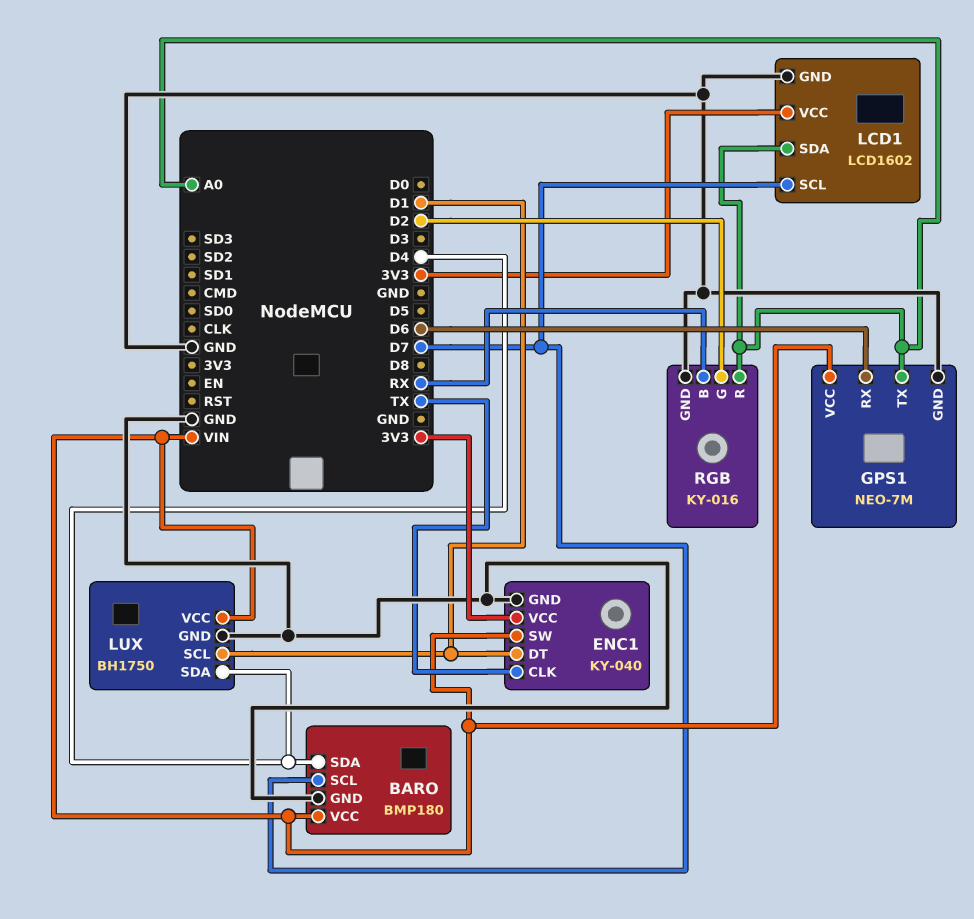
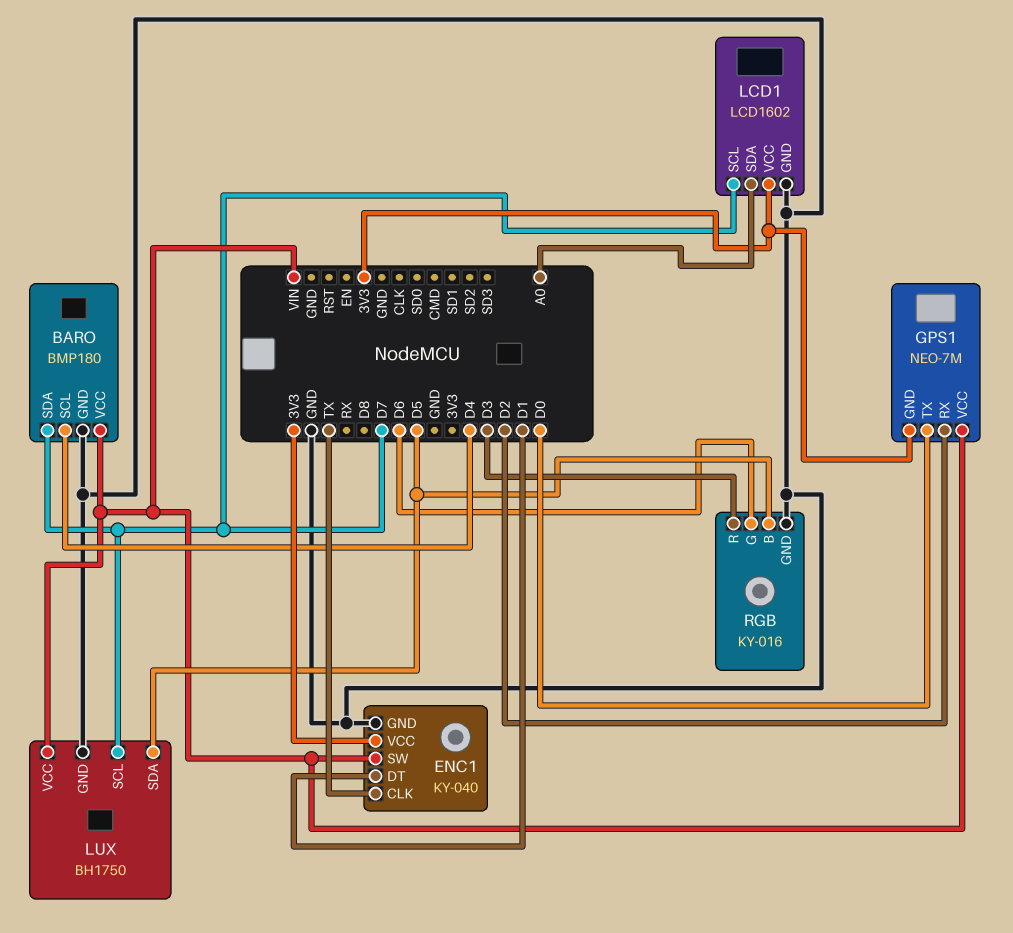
BARO pin SCL: D7 -> D4
BARO pin SDA: D4 -> D7
GPS1 pin GND: GND -> 3V3
GPS1 pin RX: D6 -> D2
GPS1 pin TX: A0 -> D0
LUX pin SCL: D1 -> D7
LUX pin SDA: D4 -> D5
RGB pin B: RX -> D5
RGB pin G: D2 -> D6
RGB pin R: A0 -> D3

